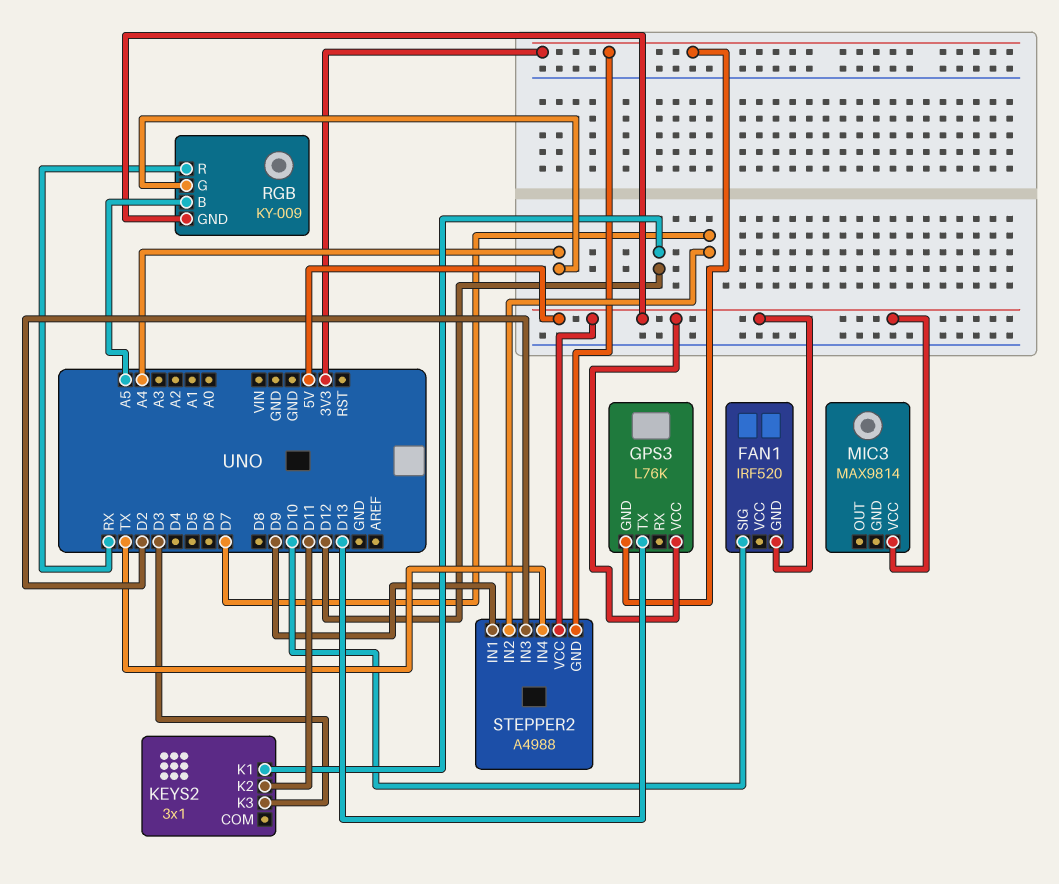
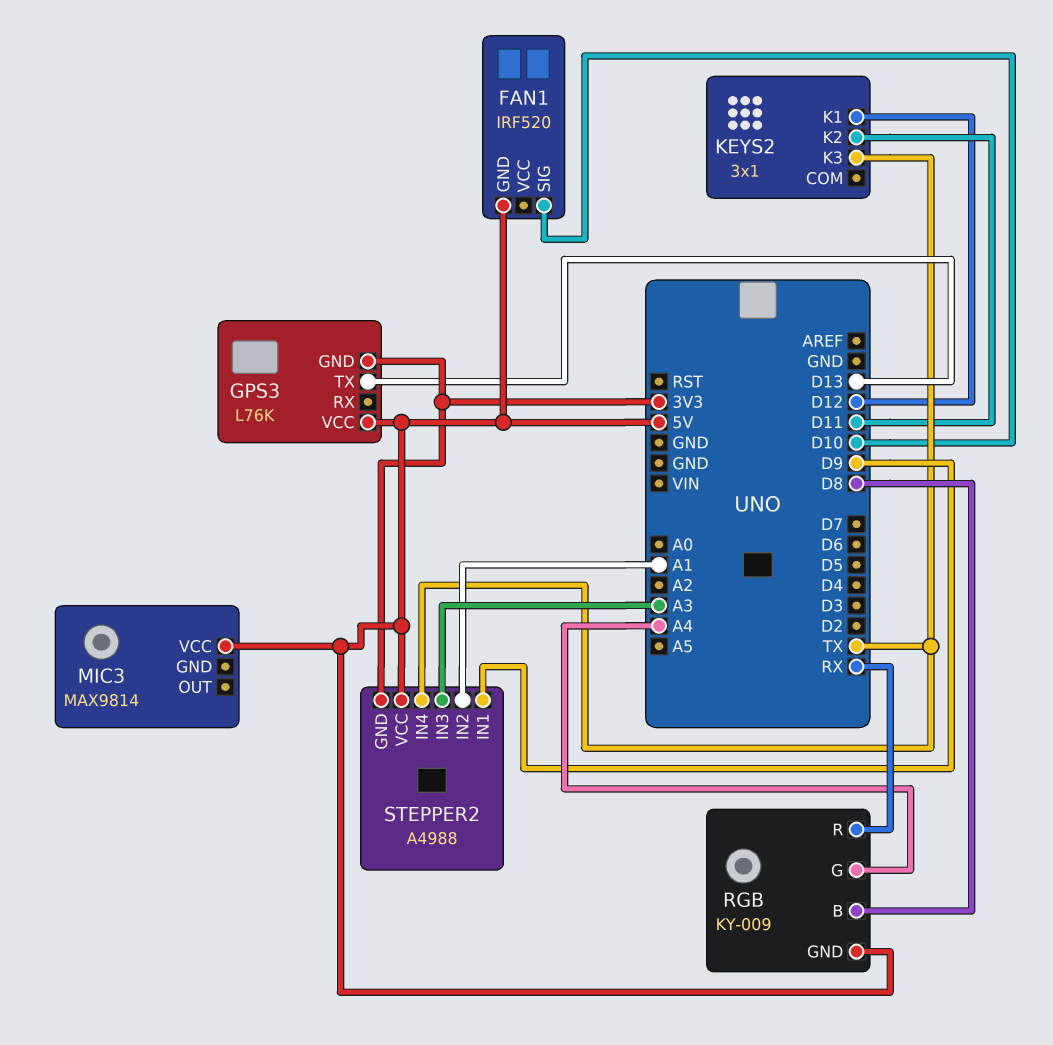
KEYS2 pin K3: D3 -> TX
RGB pin B: A5 -> D8
STEPPER2 pin IN2: D7 -> A1
STEPPER2 pin IN3: D2 -> A3

